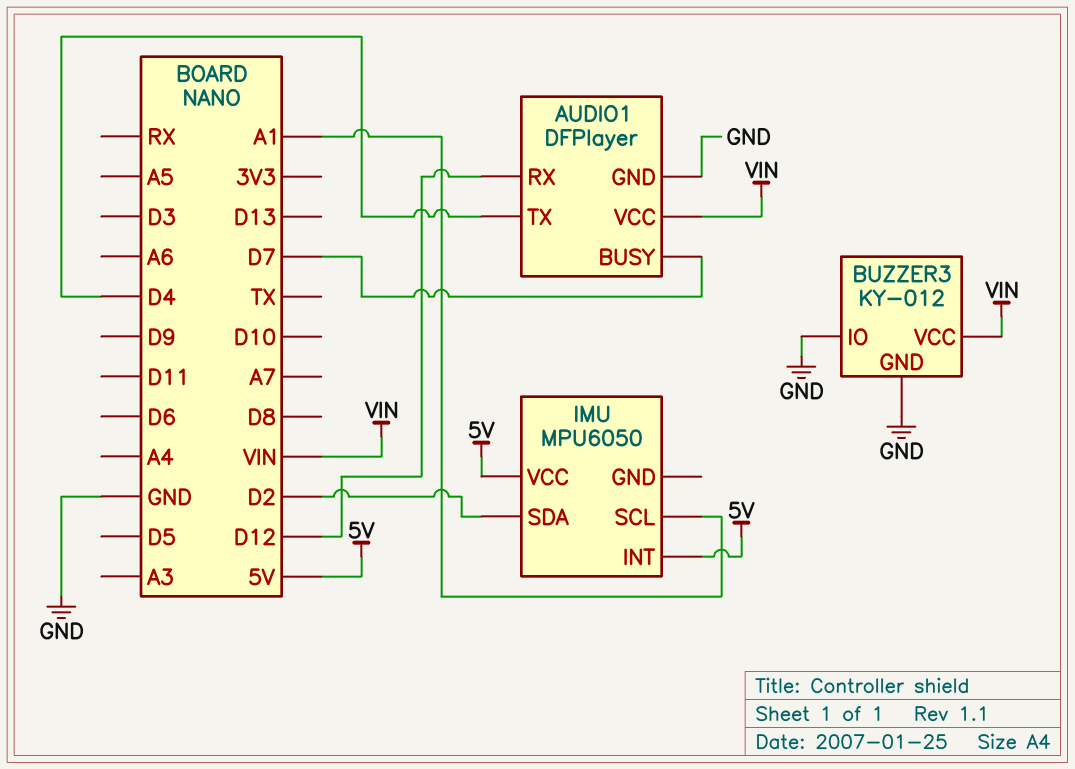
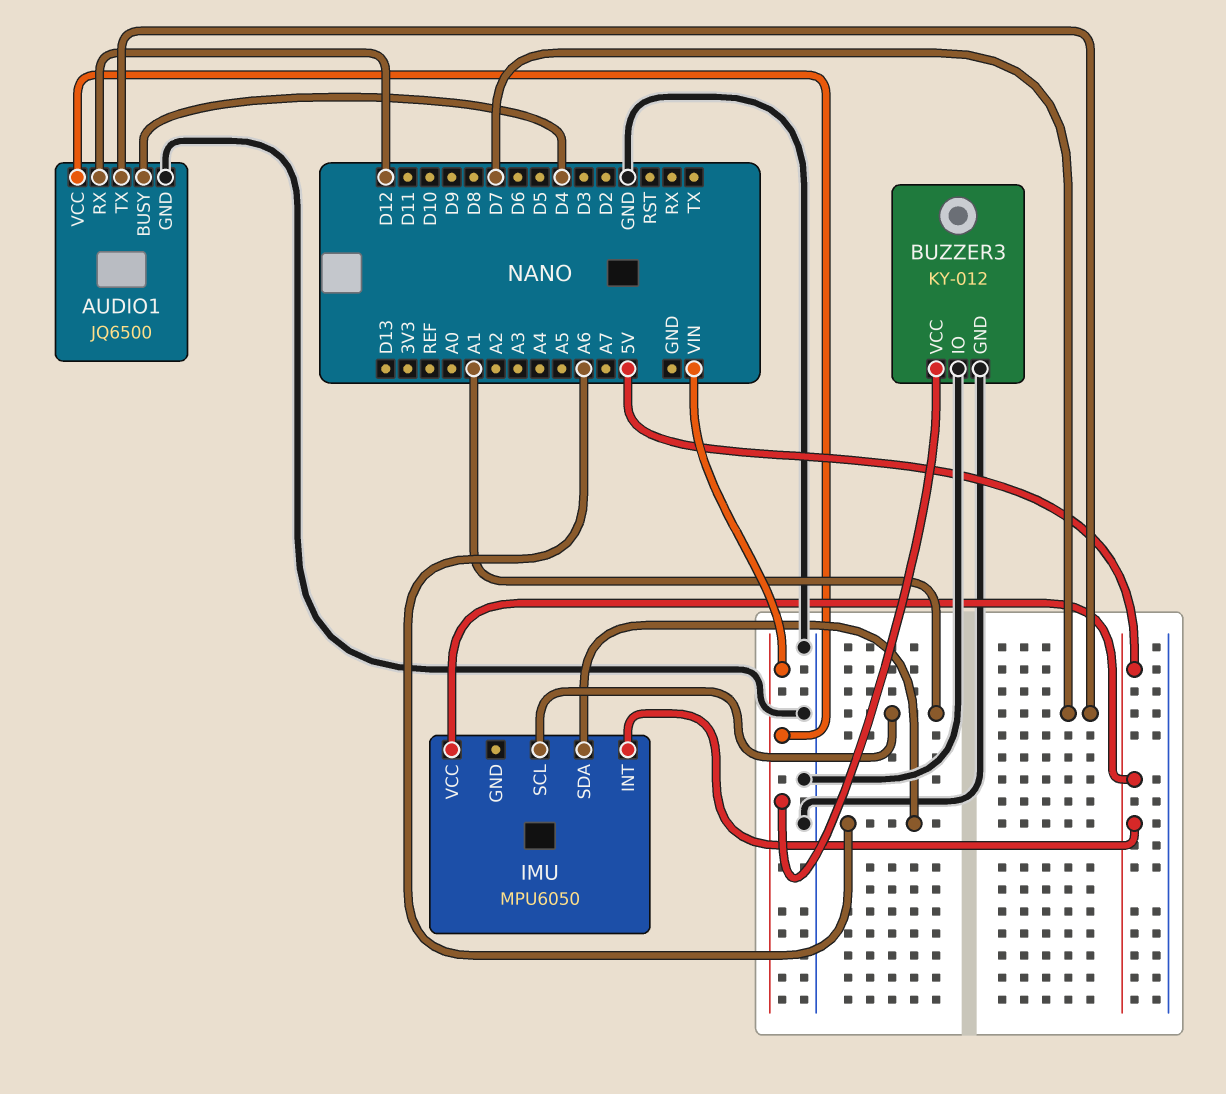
AUDIO1: DFPlayer -> JQ6500
AUDIO1 pin BUSY: D7 -> D4
AUDIO1 pin TX: D4 -> D7
IMU pin SDA: D2 -> A6

